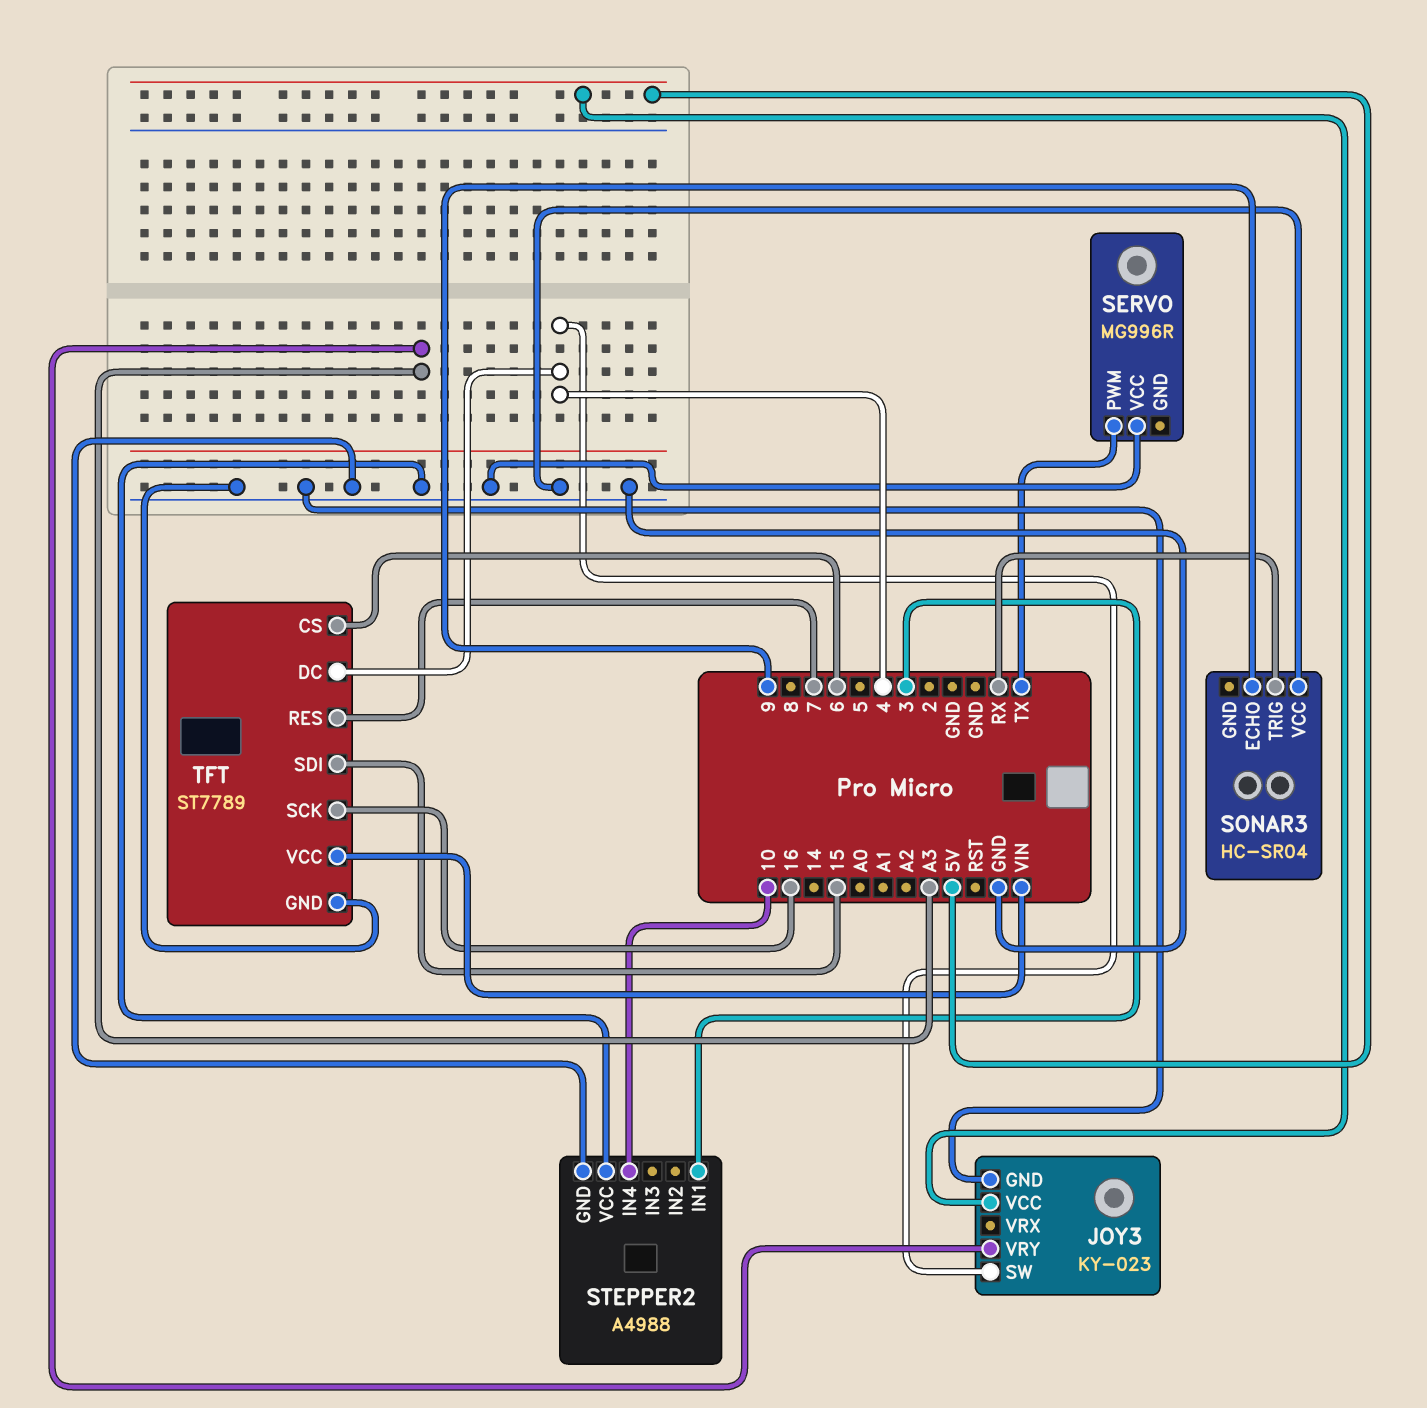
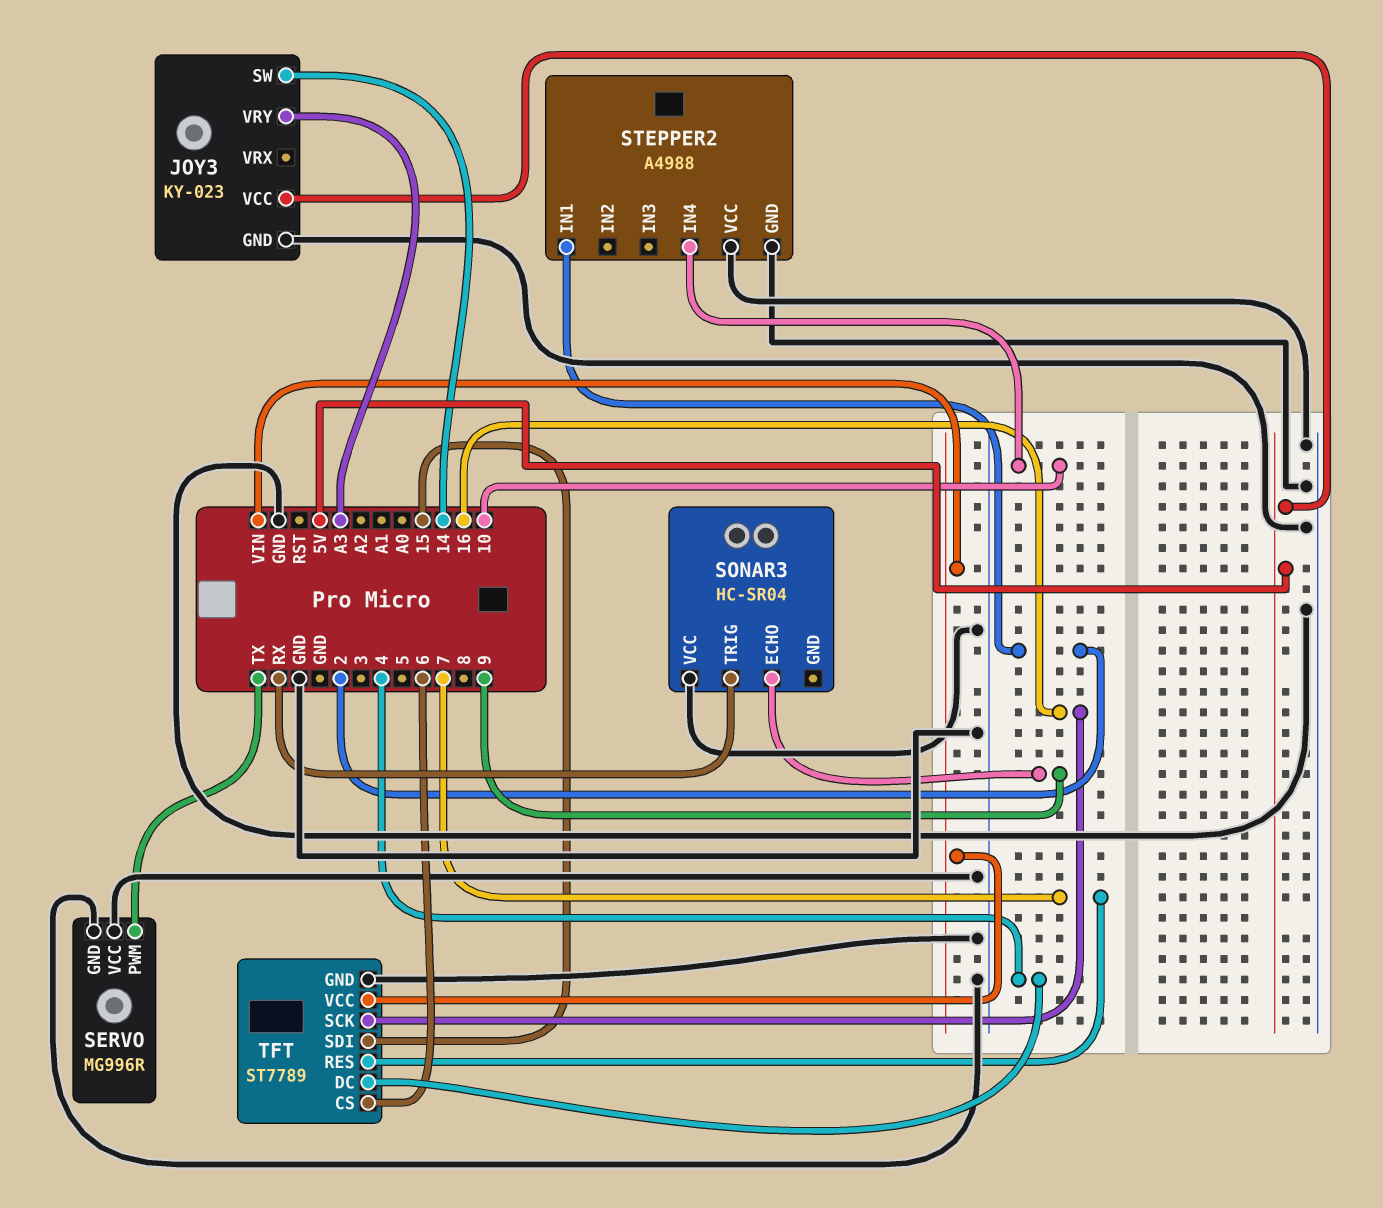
JOY3 pin SW: 4 -> 14
SERVO pin GND: none -> GND
STEPPER2 pin IN1: 3 -> 2

